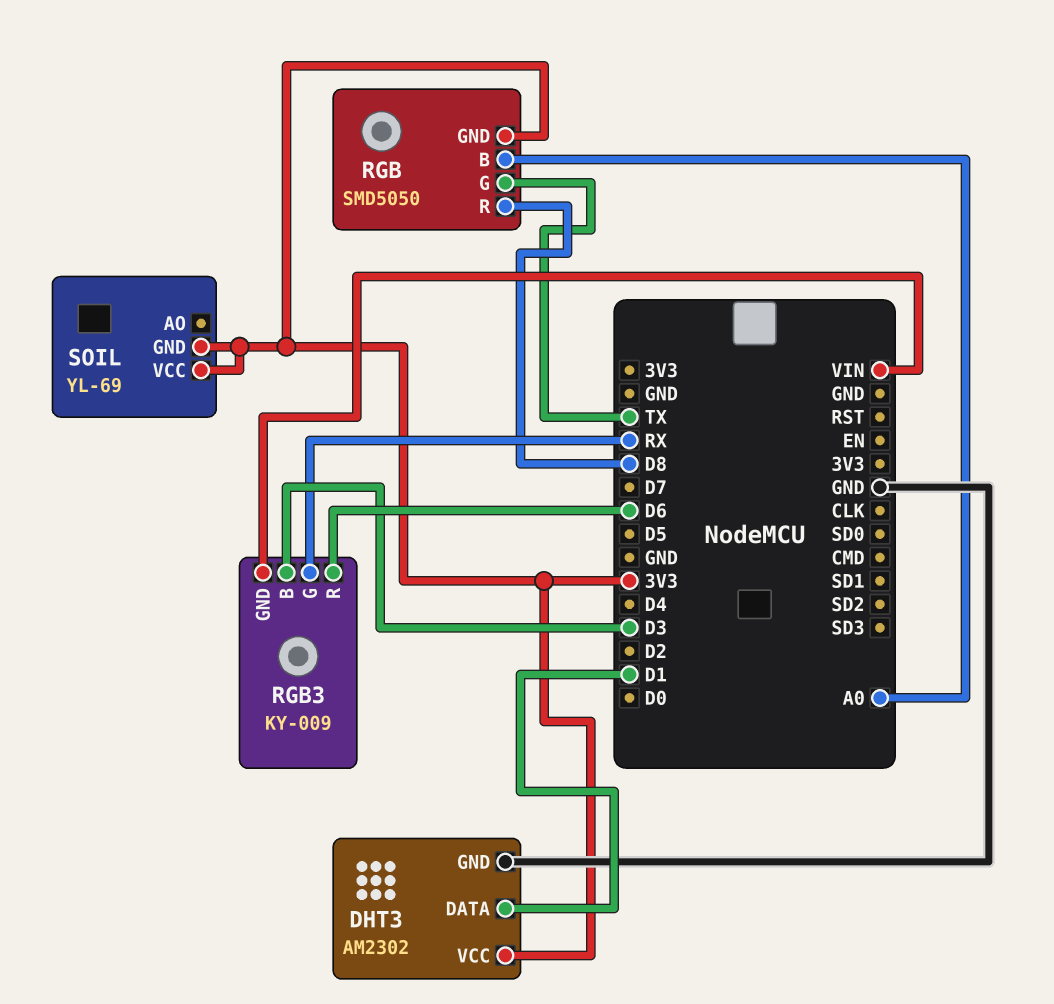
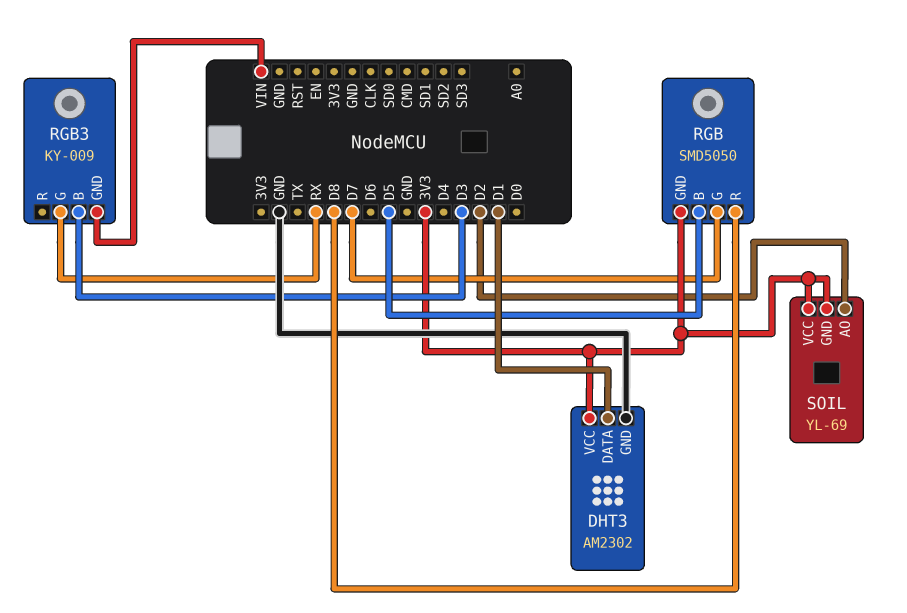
RGB pin B: A0 -> D5
RGB pin G: TX -> D7
RGB3 pin R: D6 -> none
SOIL pin AO: none -> D2

